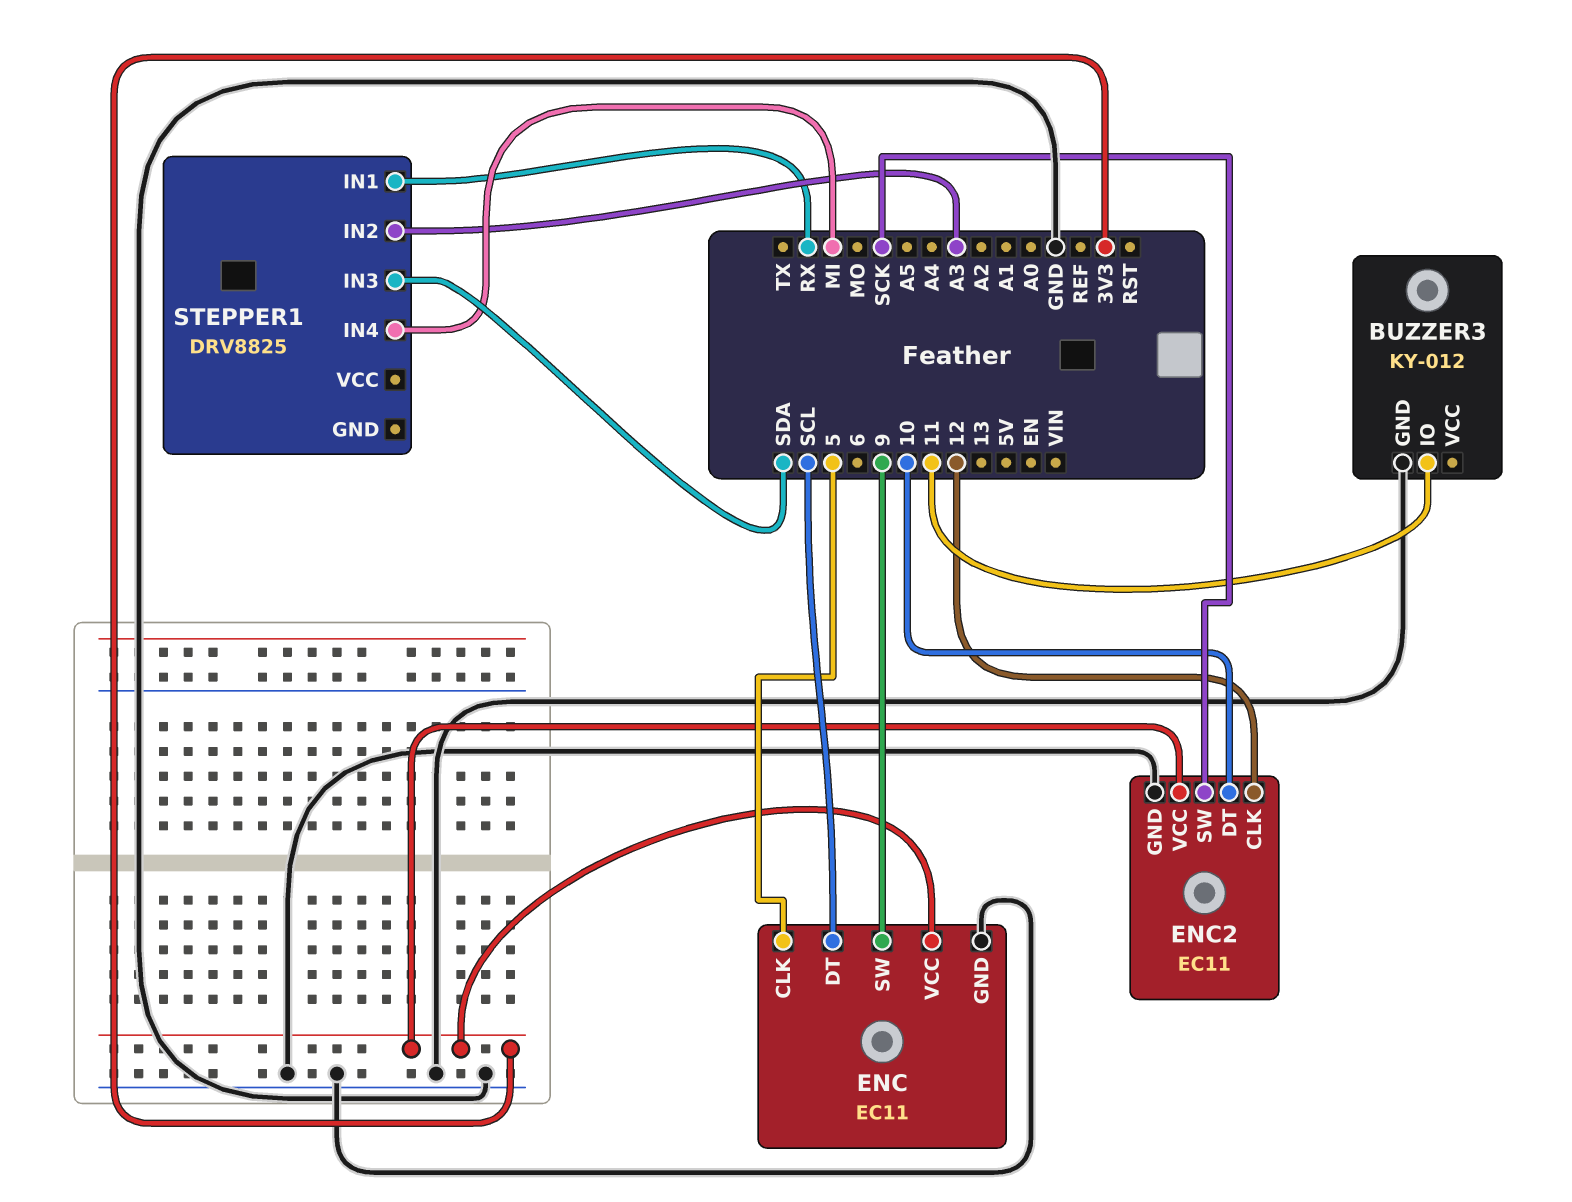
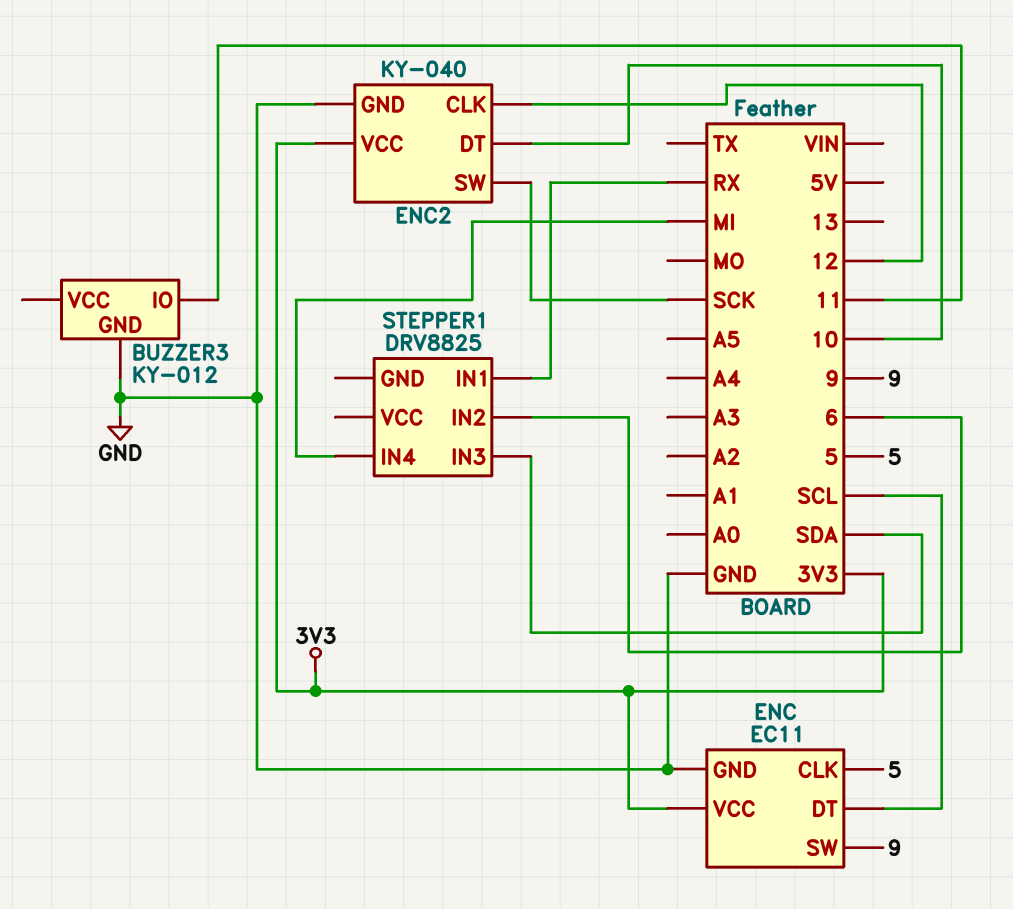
ENC2: EC11 -> KY-040
STEPPER1 pin IN2: A3 -> 6

